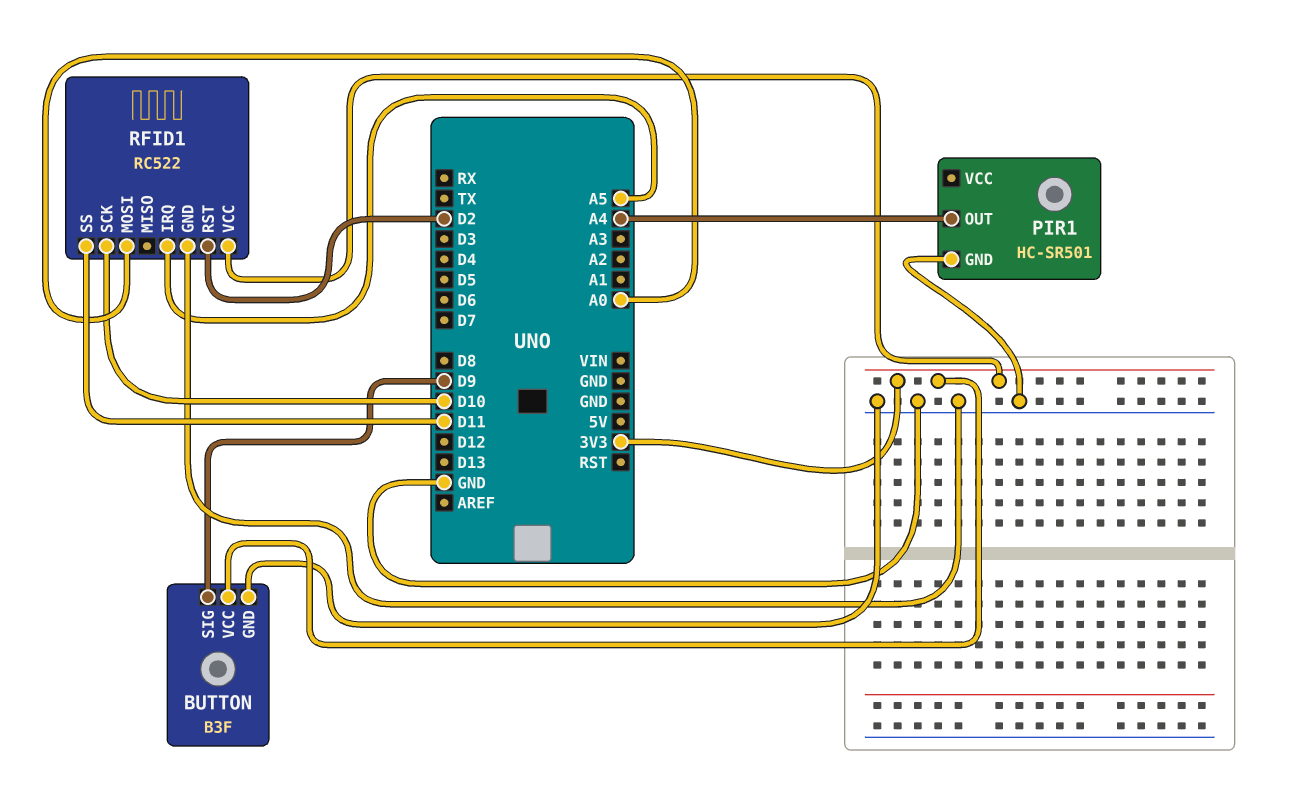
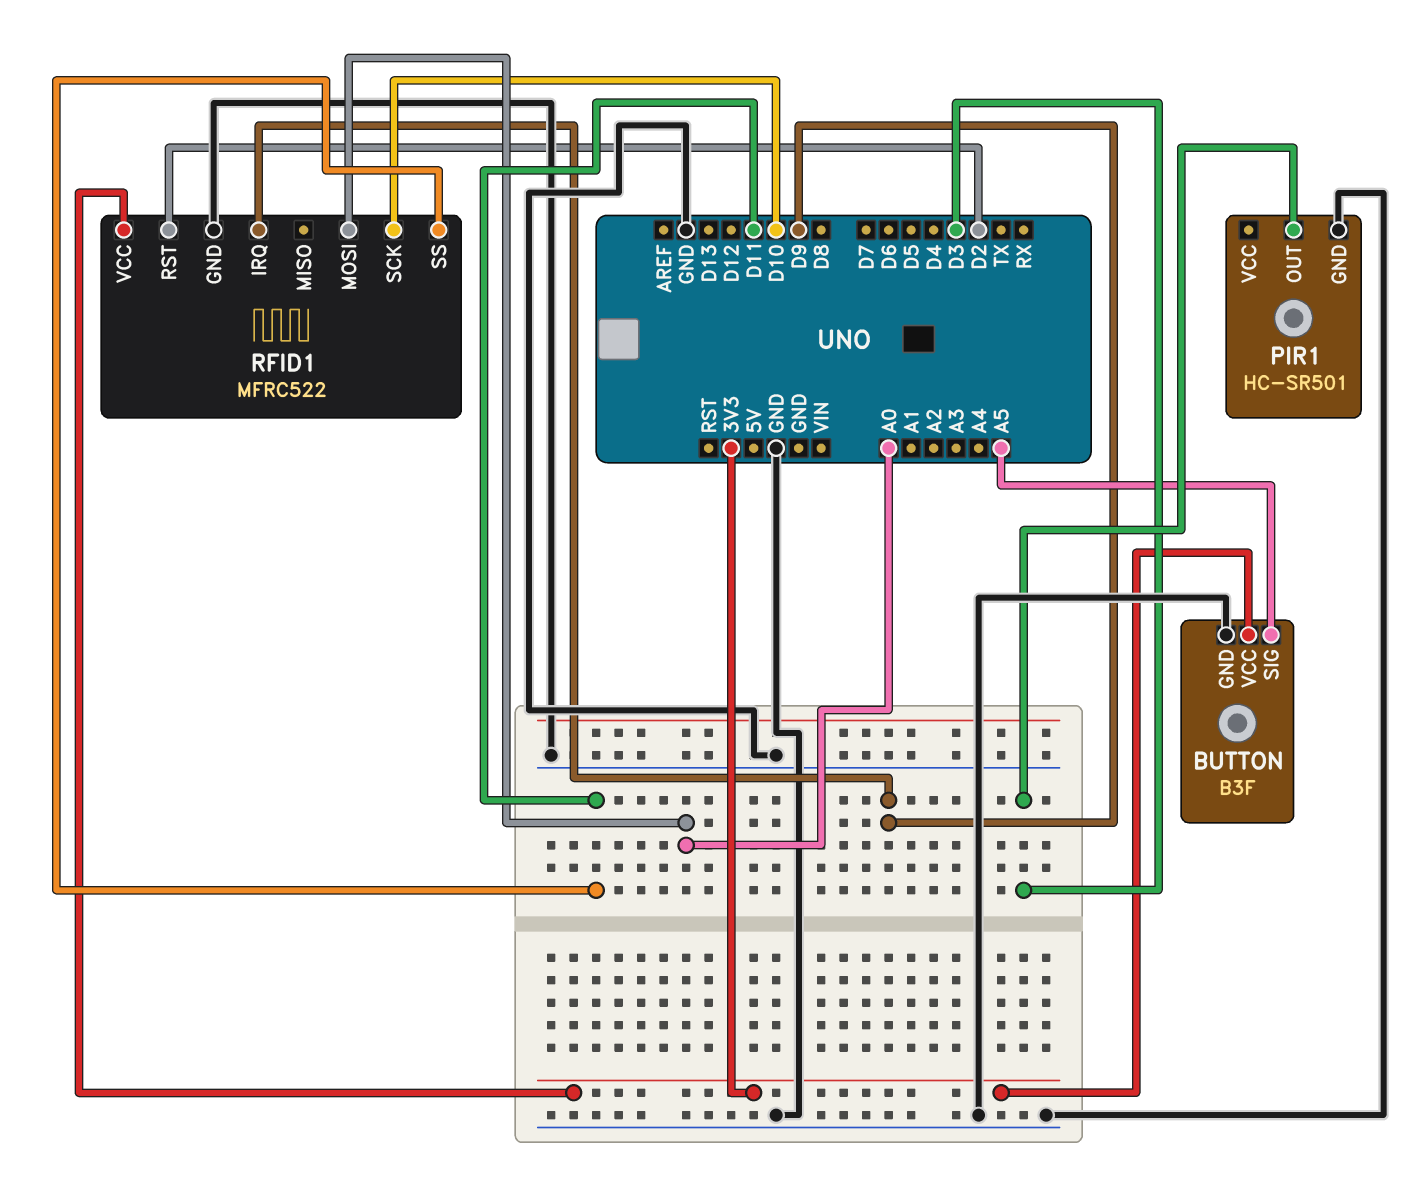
BUTTON pin SIG: D9 -> A5
PIR1 pin OUT: A4 -> D3
RFID1: RC522 -> MFRC522
RFID1 pin IRQ: A5 -> D9

